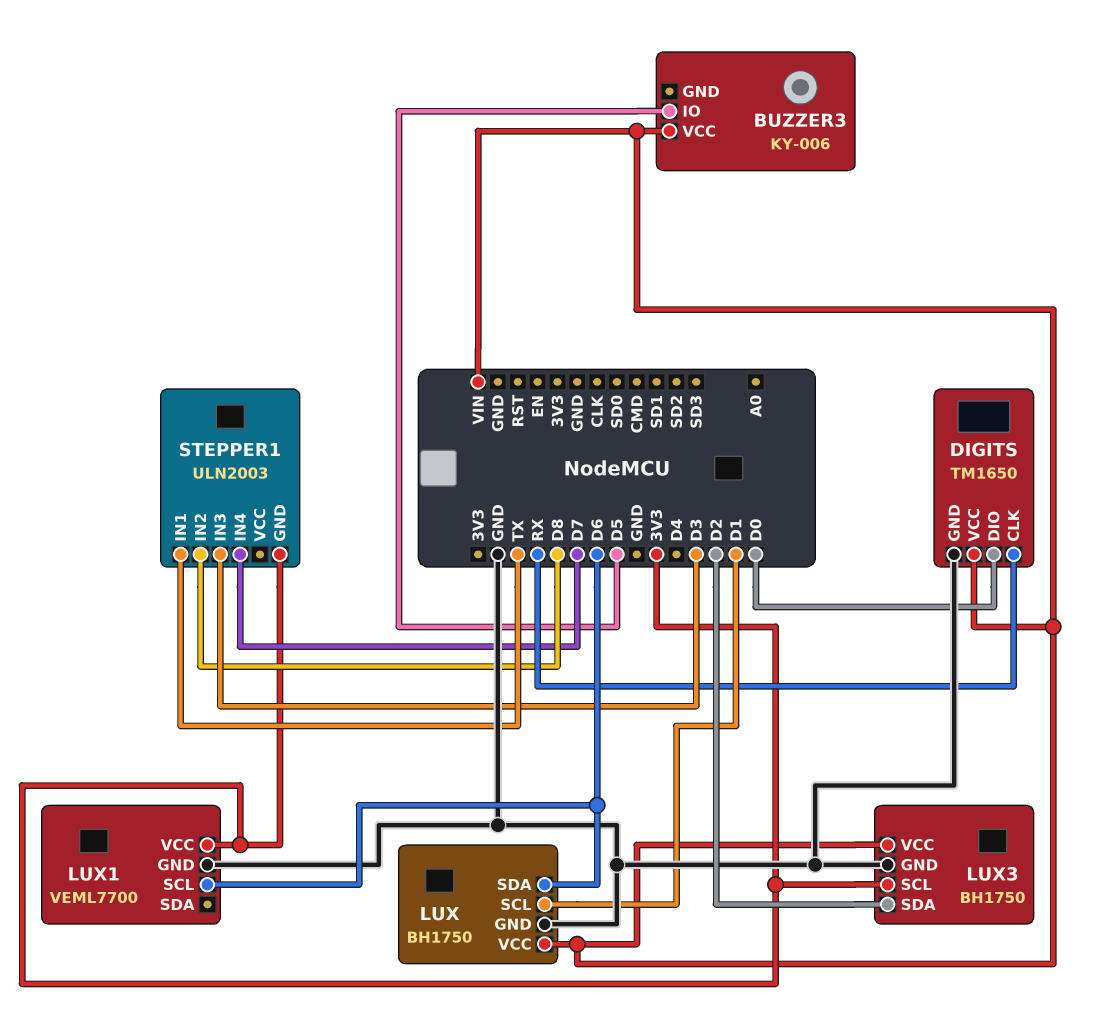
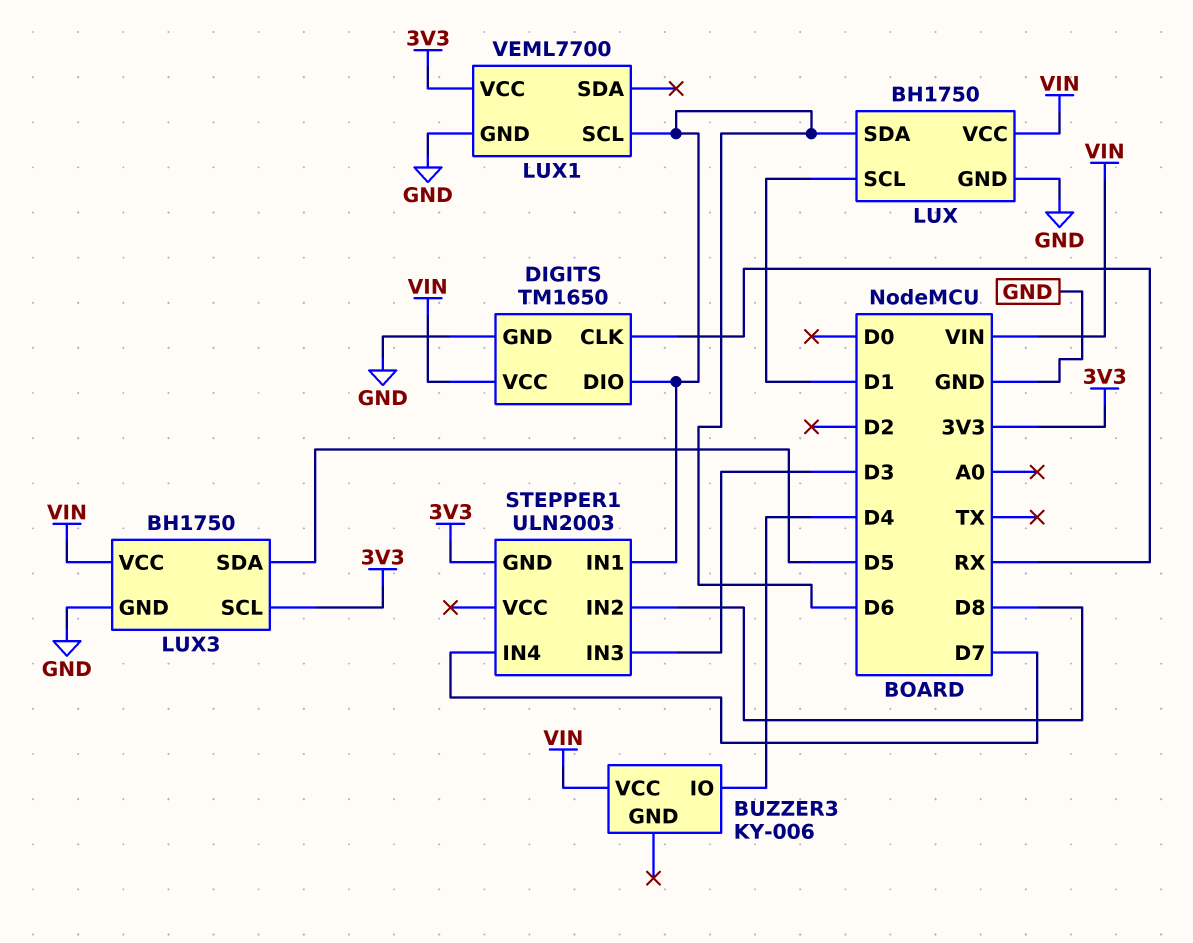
BUZZER3 pin IO: D5 -> D4
DIGITS pin DIO: D0 -> D6
LUX3 pin SDA: D2 -> D5
STEPPER1 pin IN1: TX -> D6

